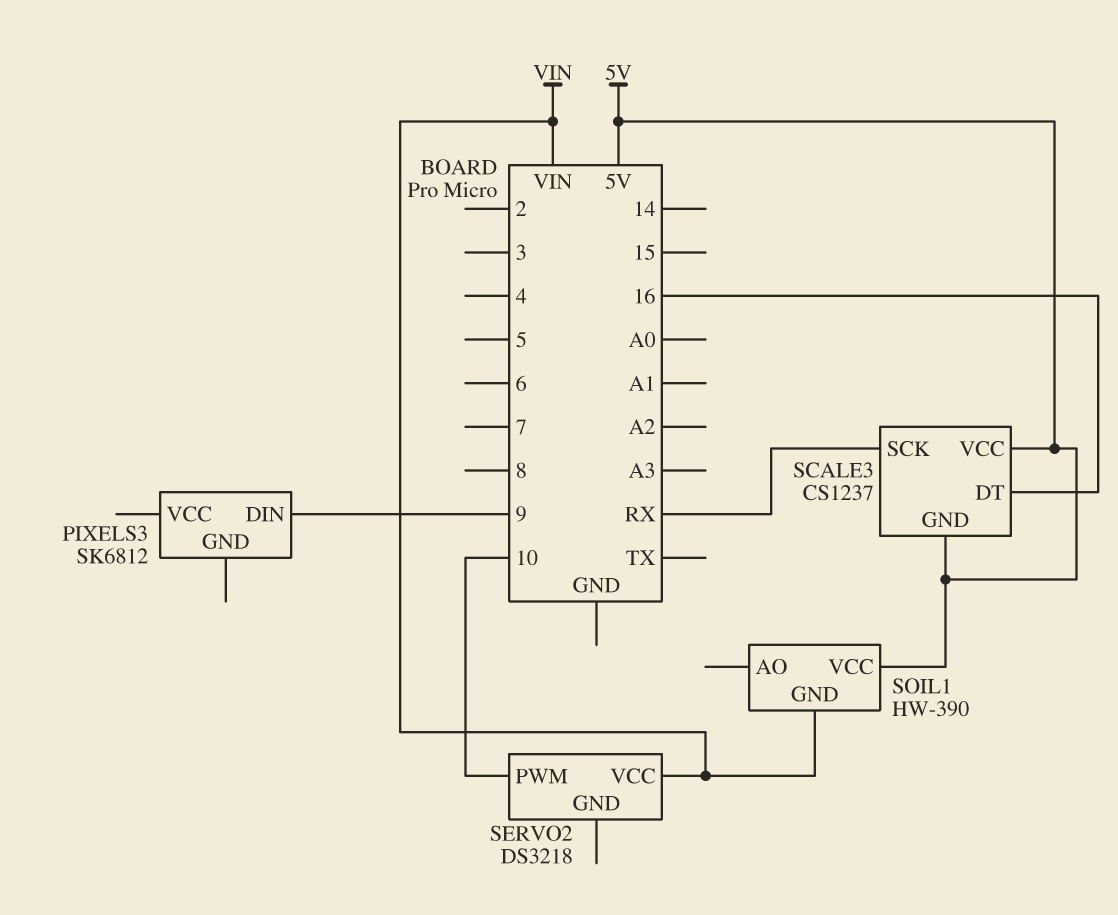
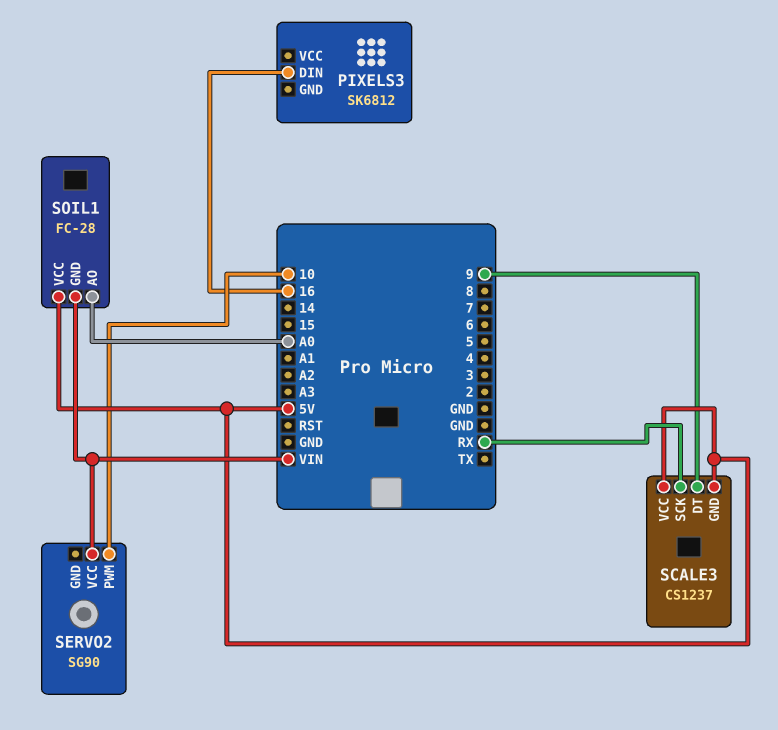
PIXELS3 pin DIN: 9 -> 16
SCALE3 pin DT: 16 -> 9
SERVO2: DS3218 -> SG90
SOIL1: HW-390 -> FC-28
SOIL1 pin AO: none -> A0

